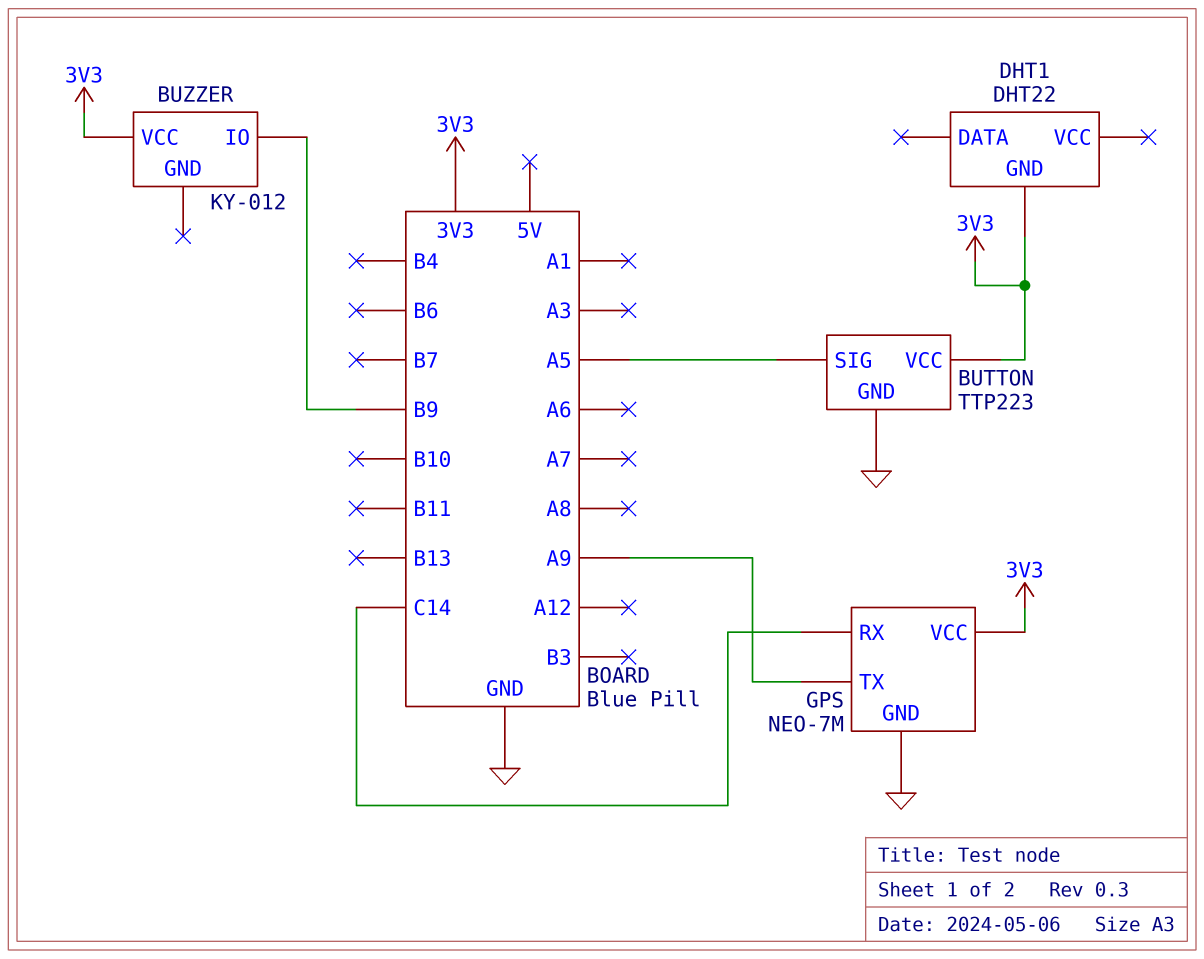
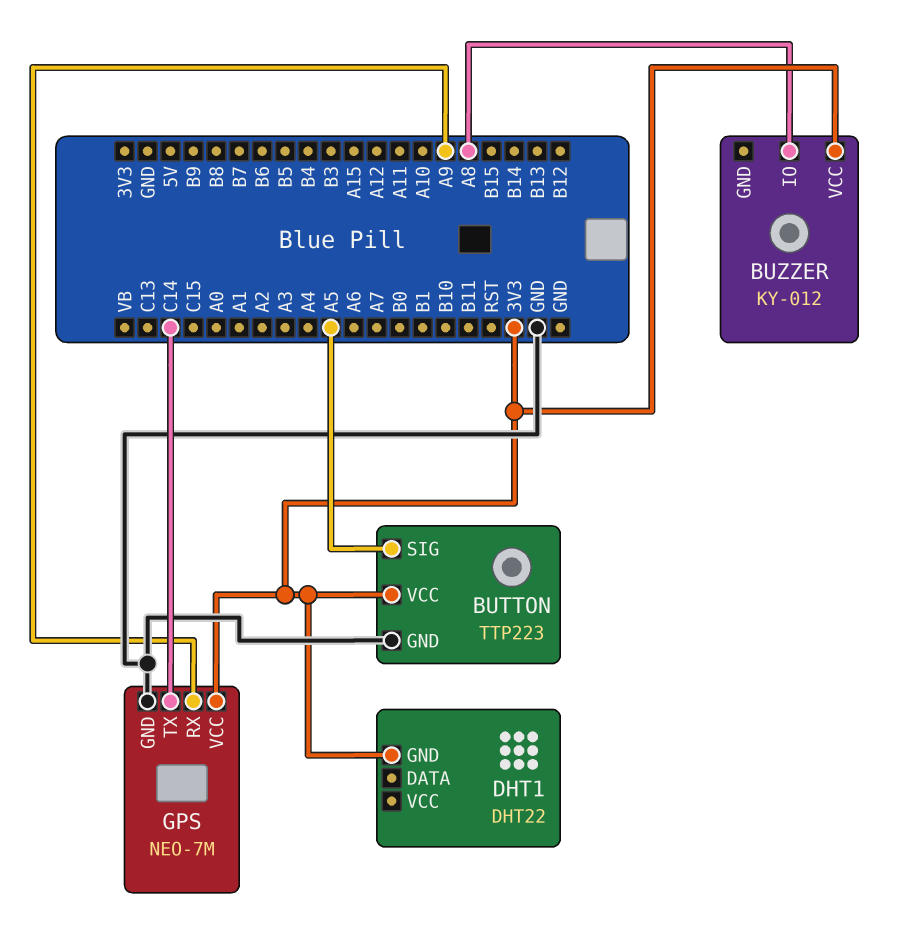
BUZZER pin IO: B9 -> A8
GPS pin RX: C14 -> A9
GPS pin TX: A9 -> C14

